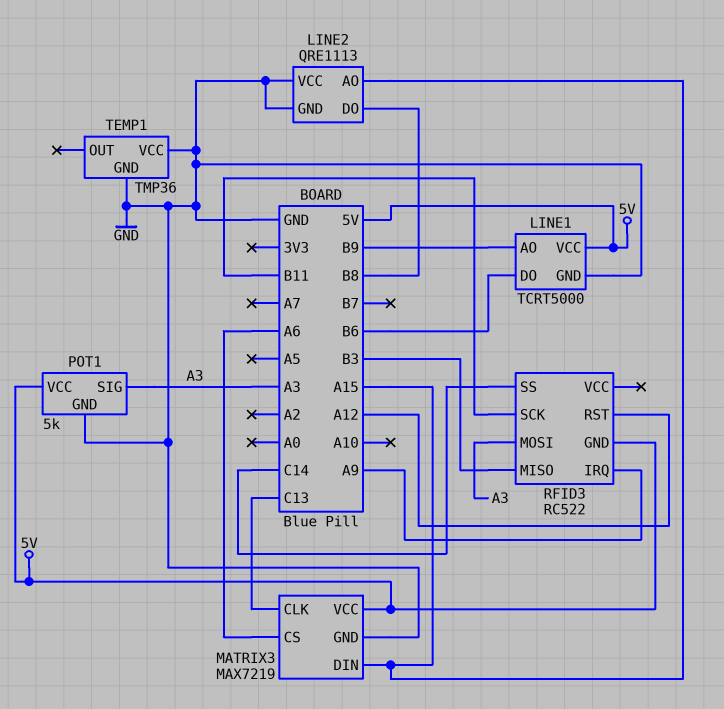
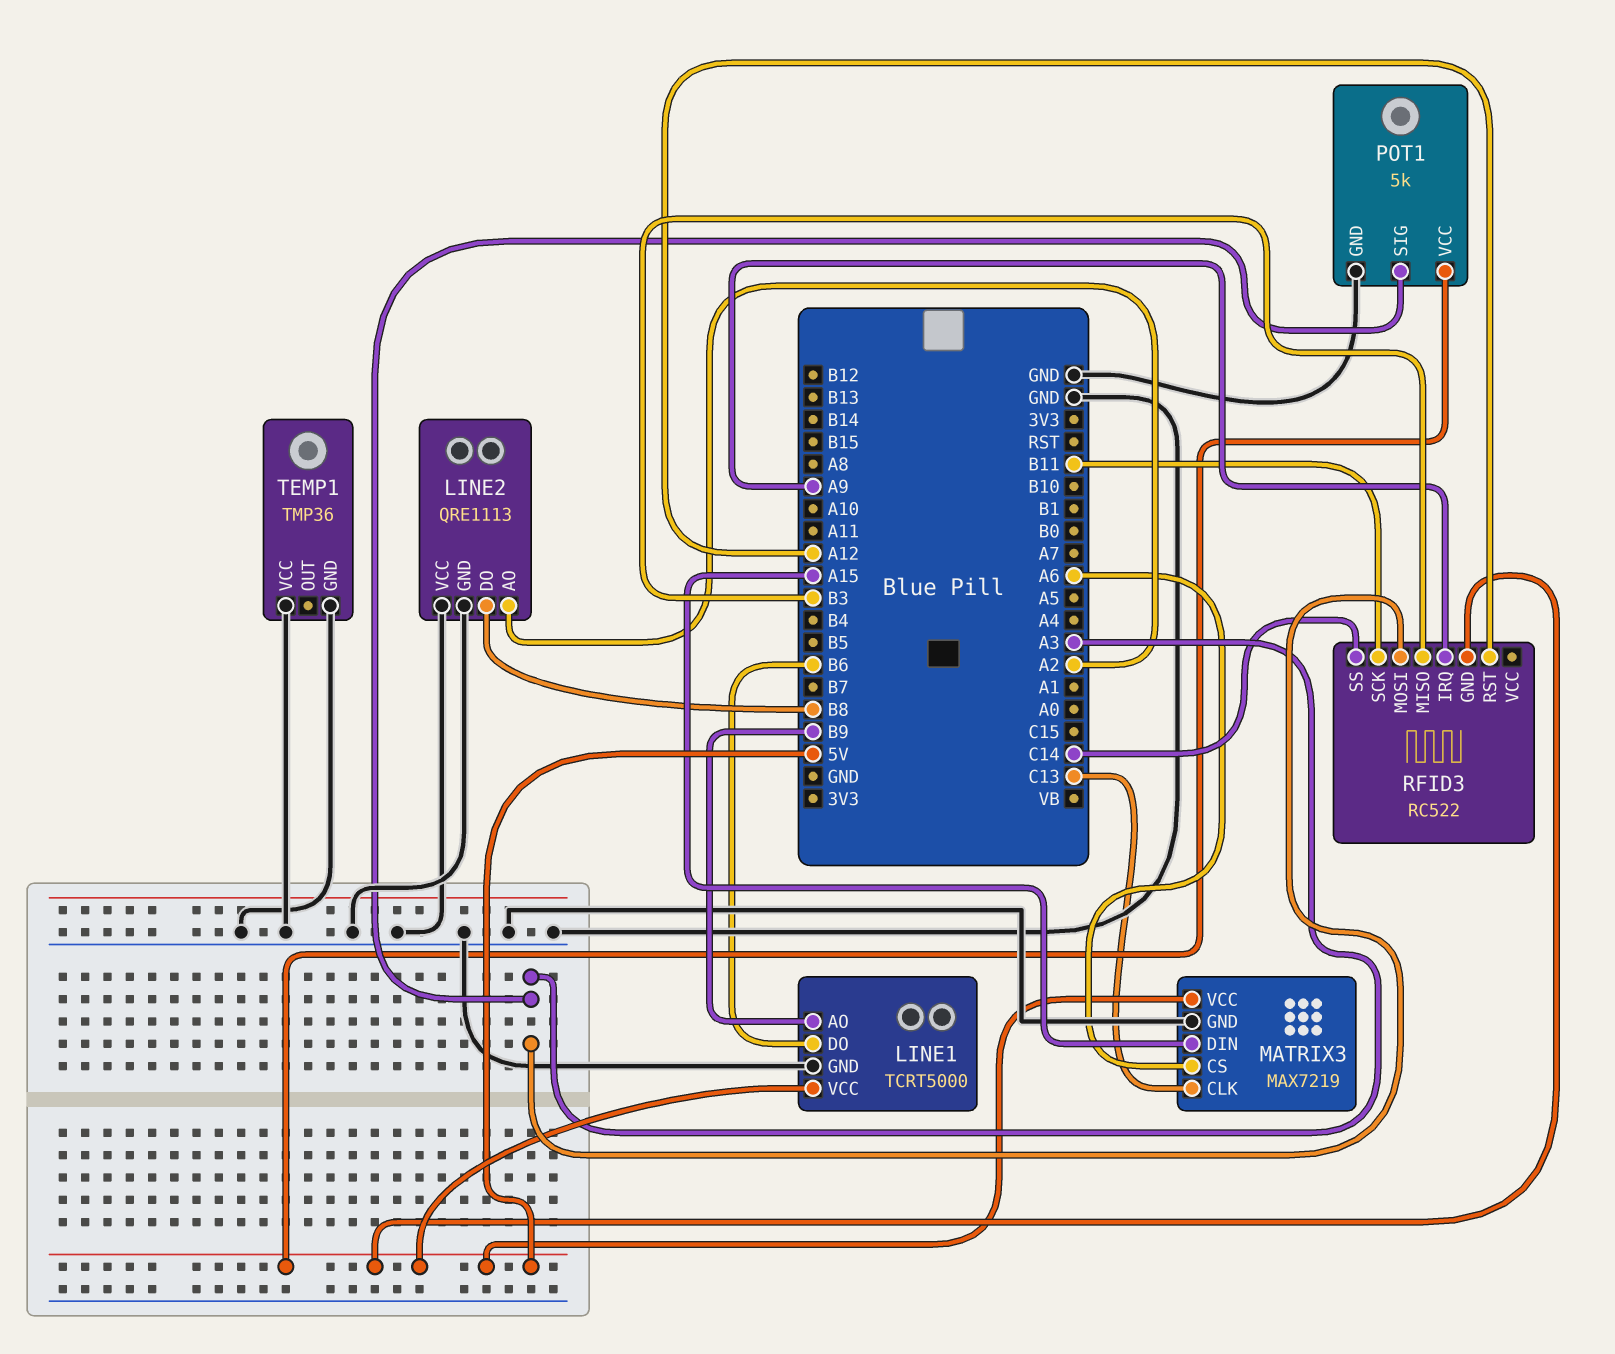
LINE2 pin AO: A15 -> A2

